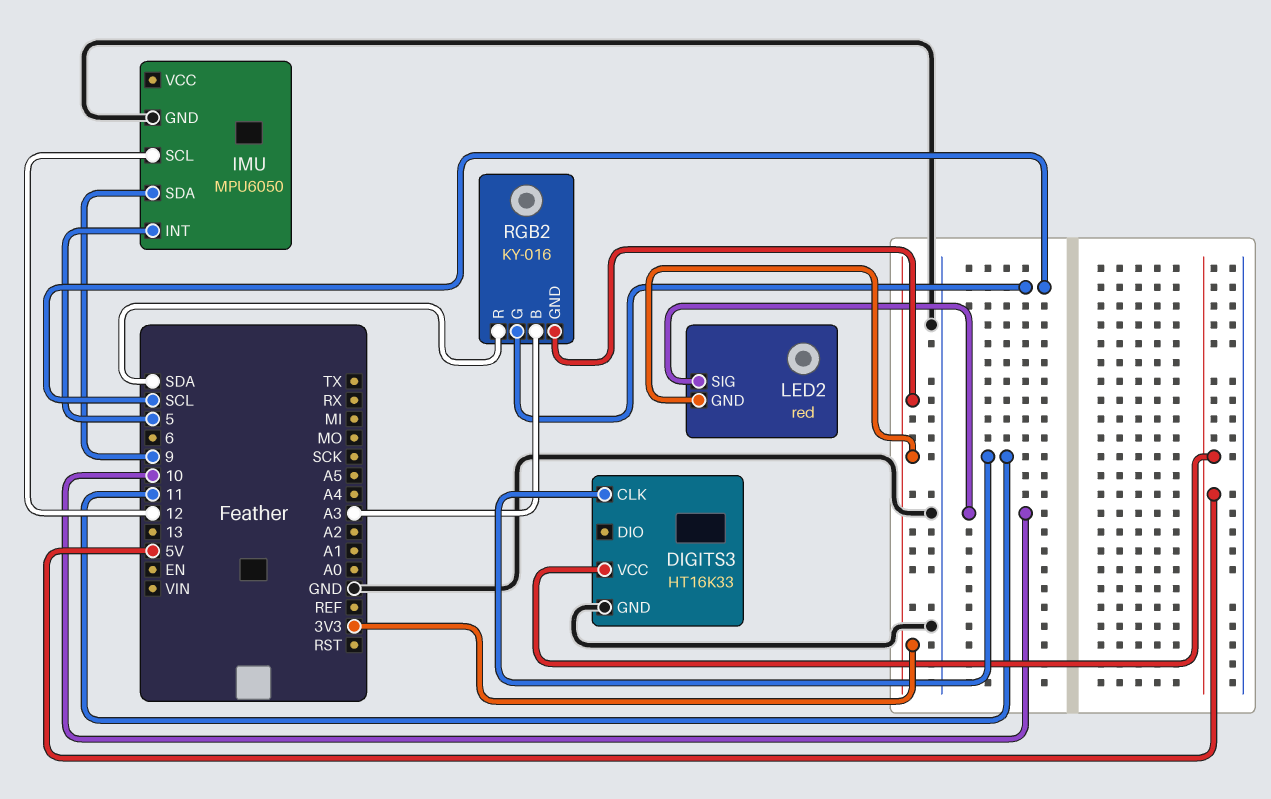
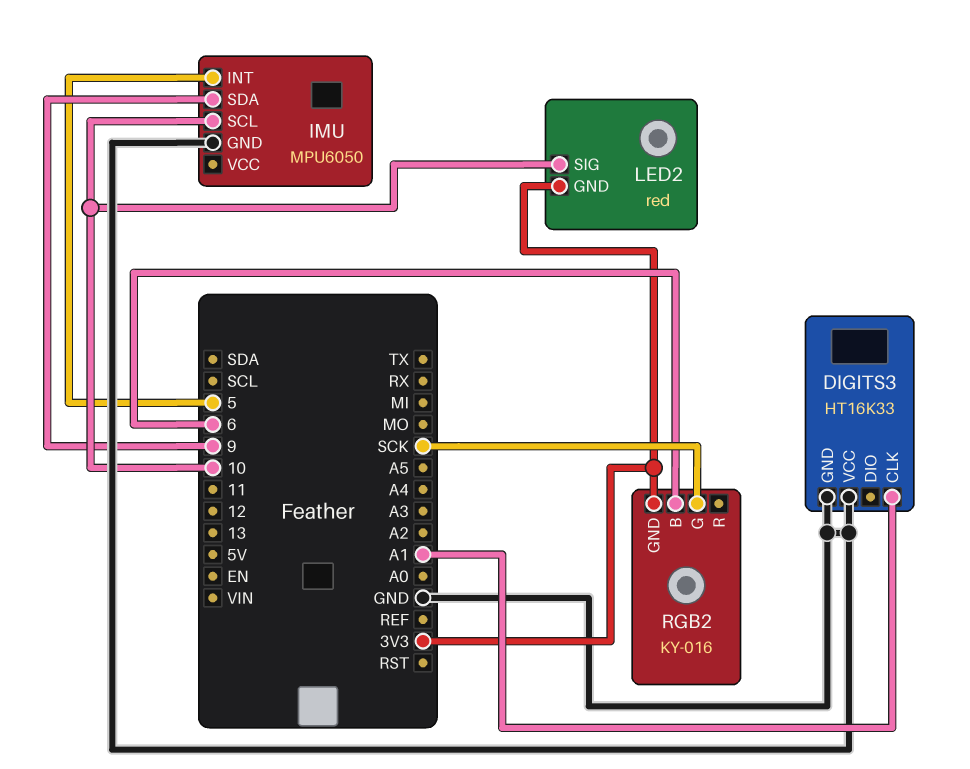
DIGITS3 pin CLK: 11 -> A1
DIGITS3 pin VCC: 5V -> GND
IMU pin SCL: 12 -> 10
RGB2 pin B: A3 -> 6
RGB2 pin G: SCL -> SCK
RGB2 pin R: SDA -> none

